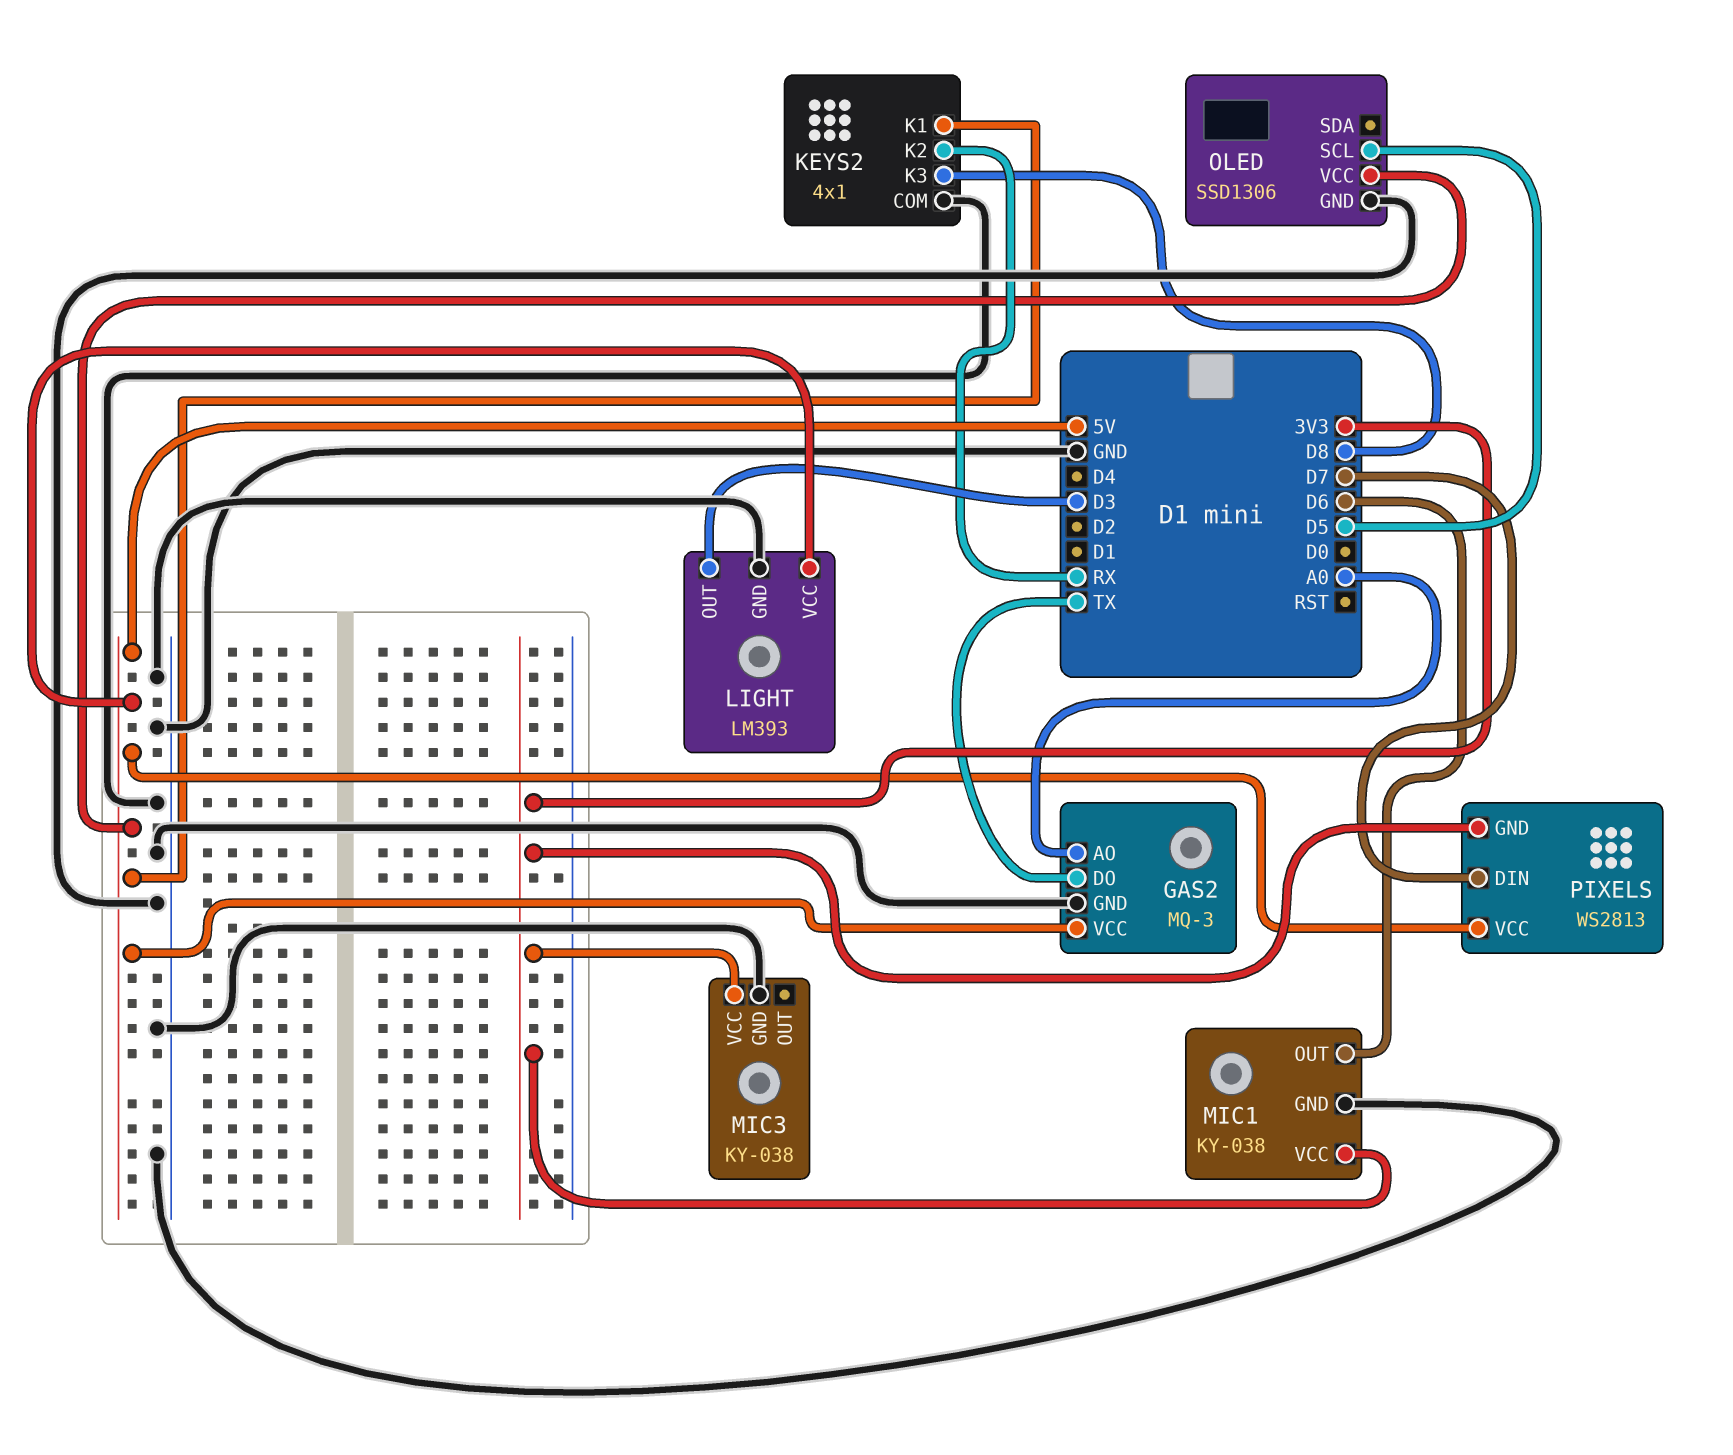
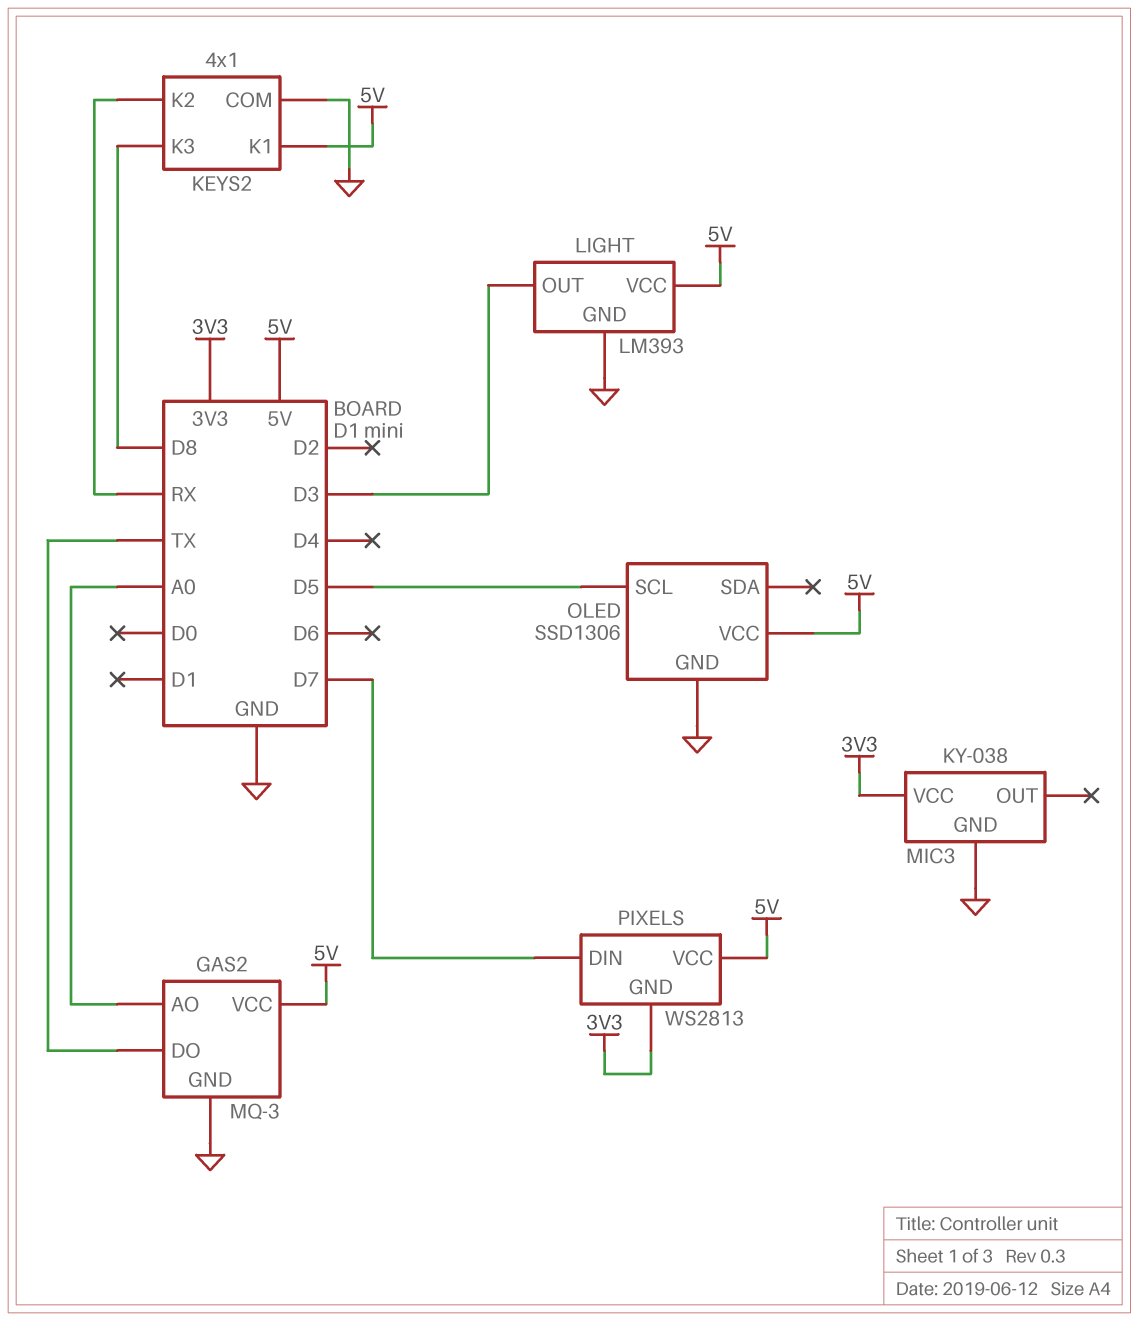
MIC1: KY-038 -> none
MIC1 pin GND: GND -> none
MIC1 pin OUT: D6 -> none
MIC1 pin VCC: 3V3 -> none

